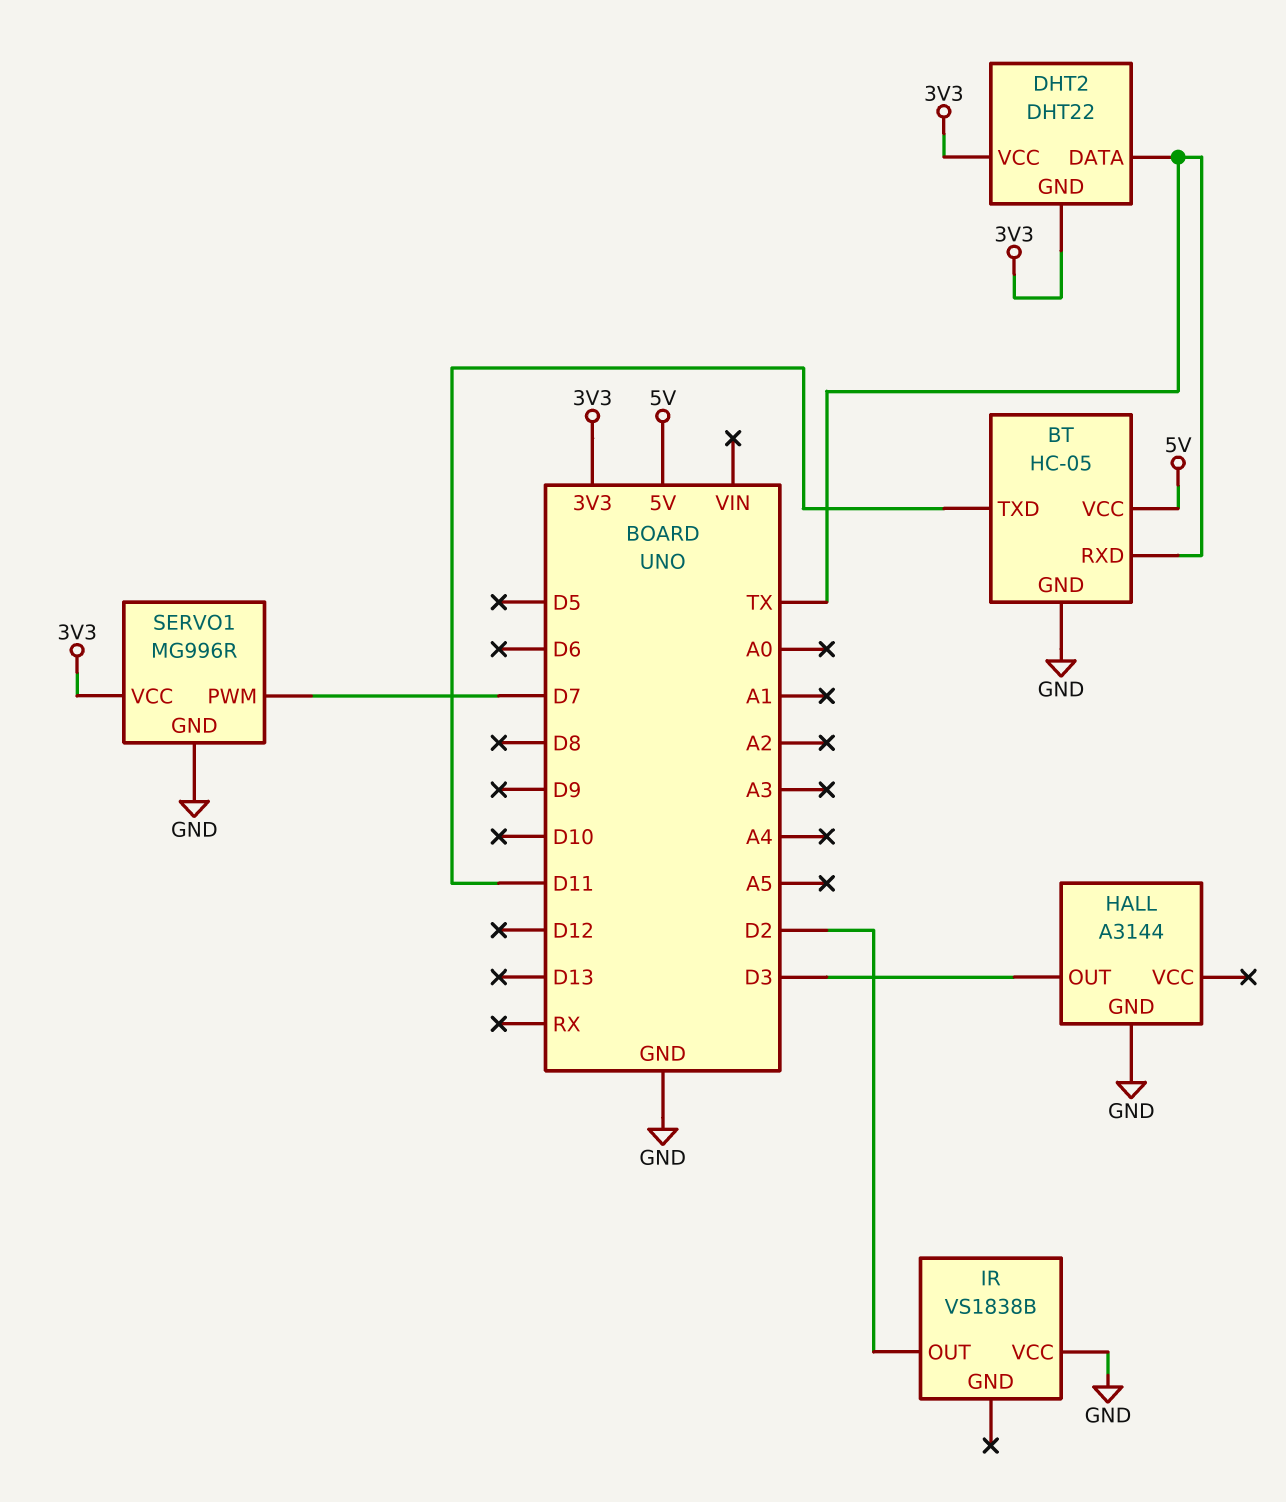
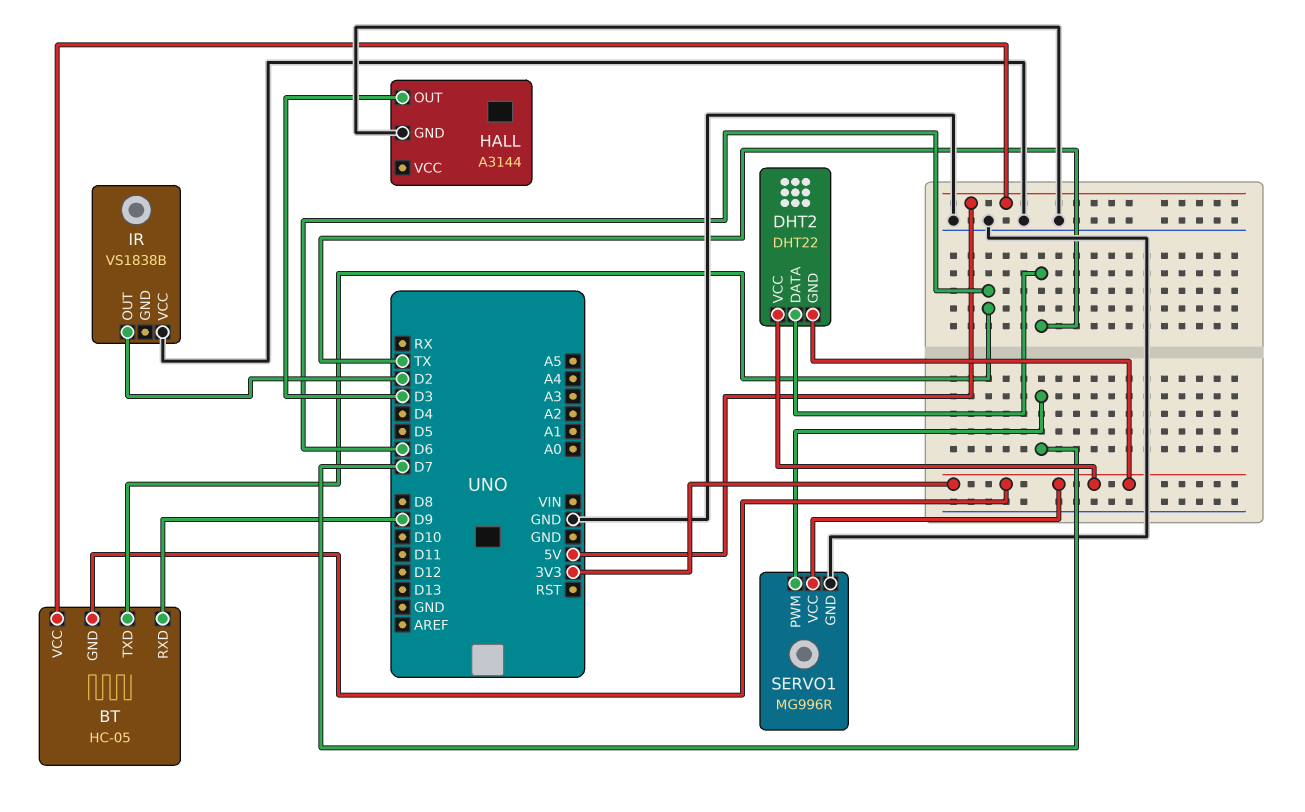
BT pin GND: GND -> 3V3
BT pin RXD: TX -> D9
BT pin TXD: D11 -> D6

